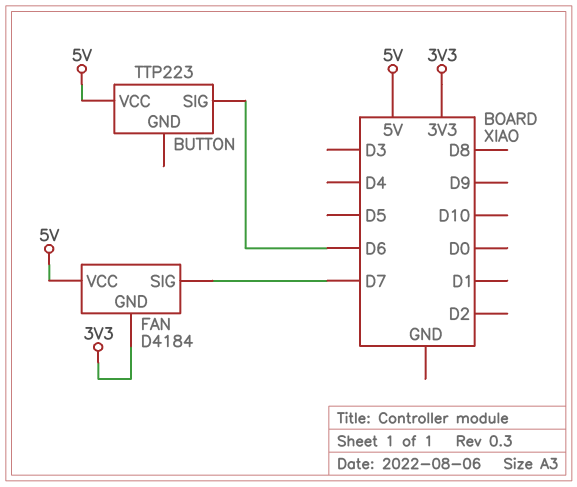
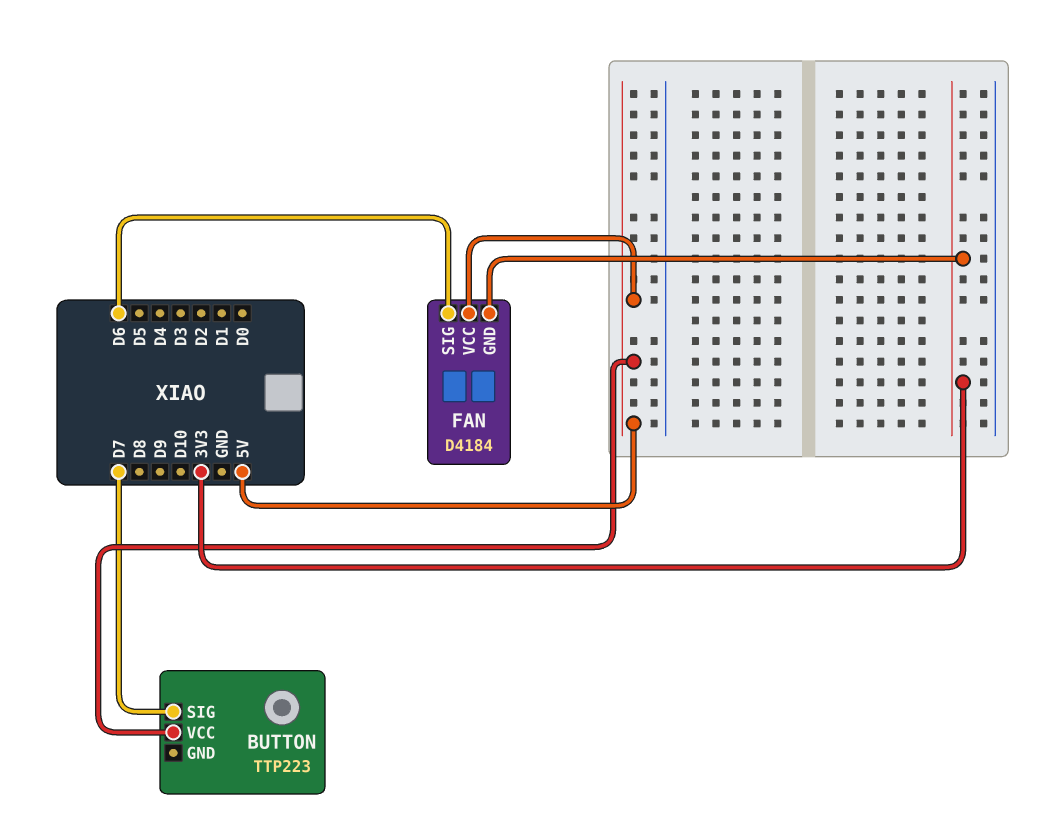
BUTTON pin SIG: D6 -> D7
FAN pin SIG: D7 -> D6

